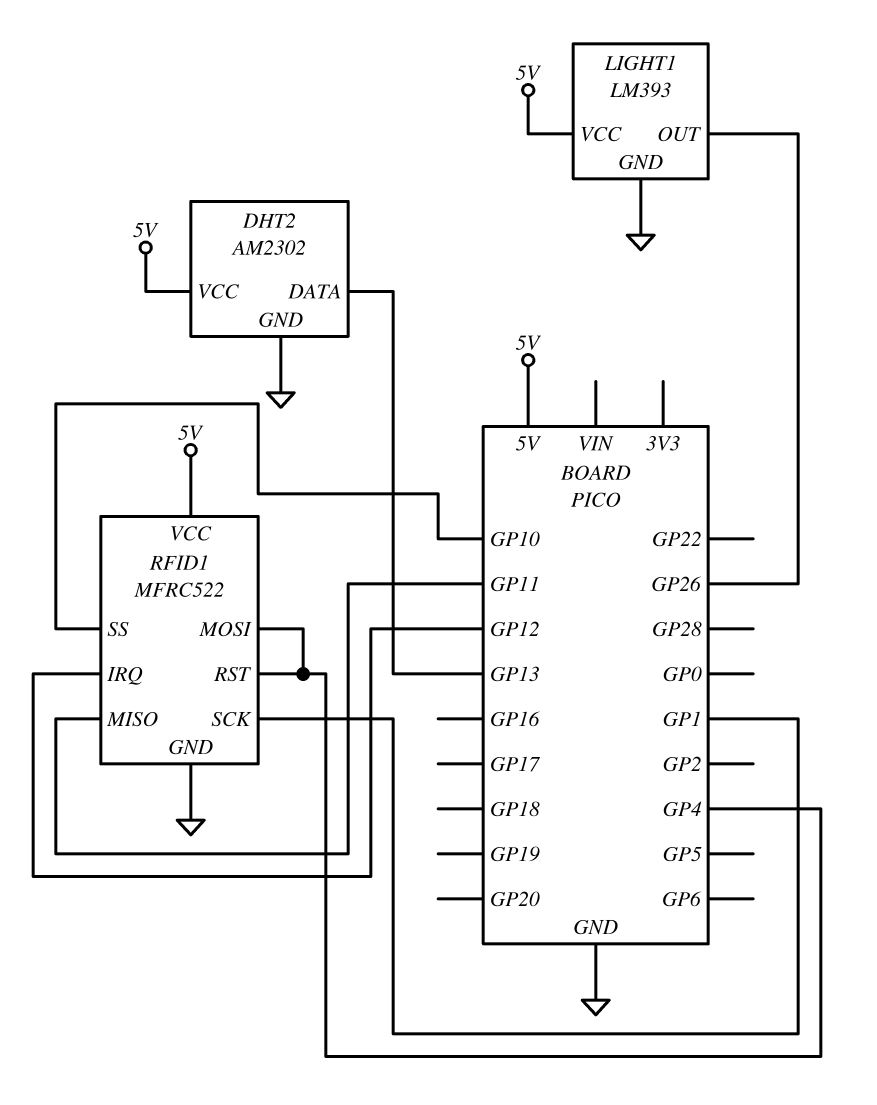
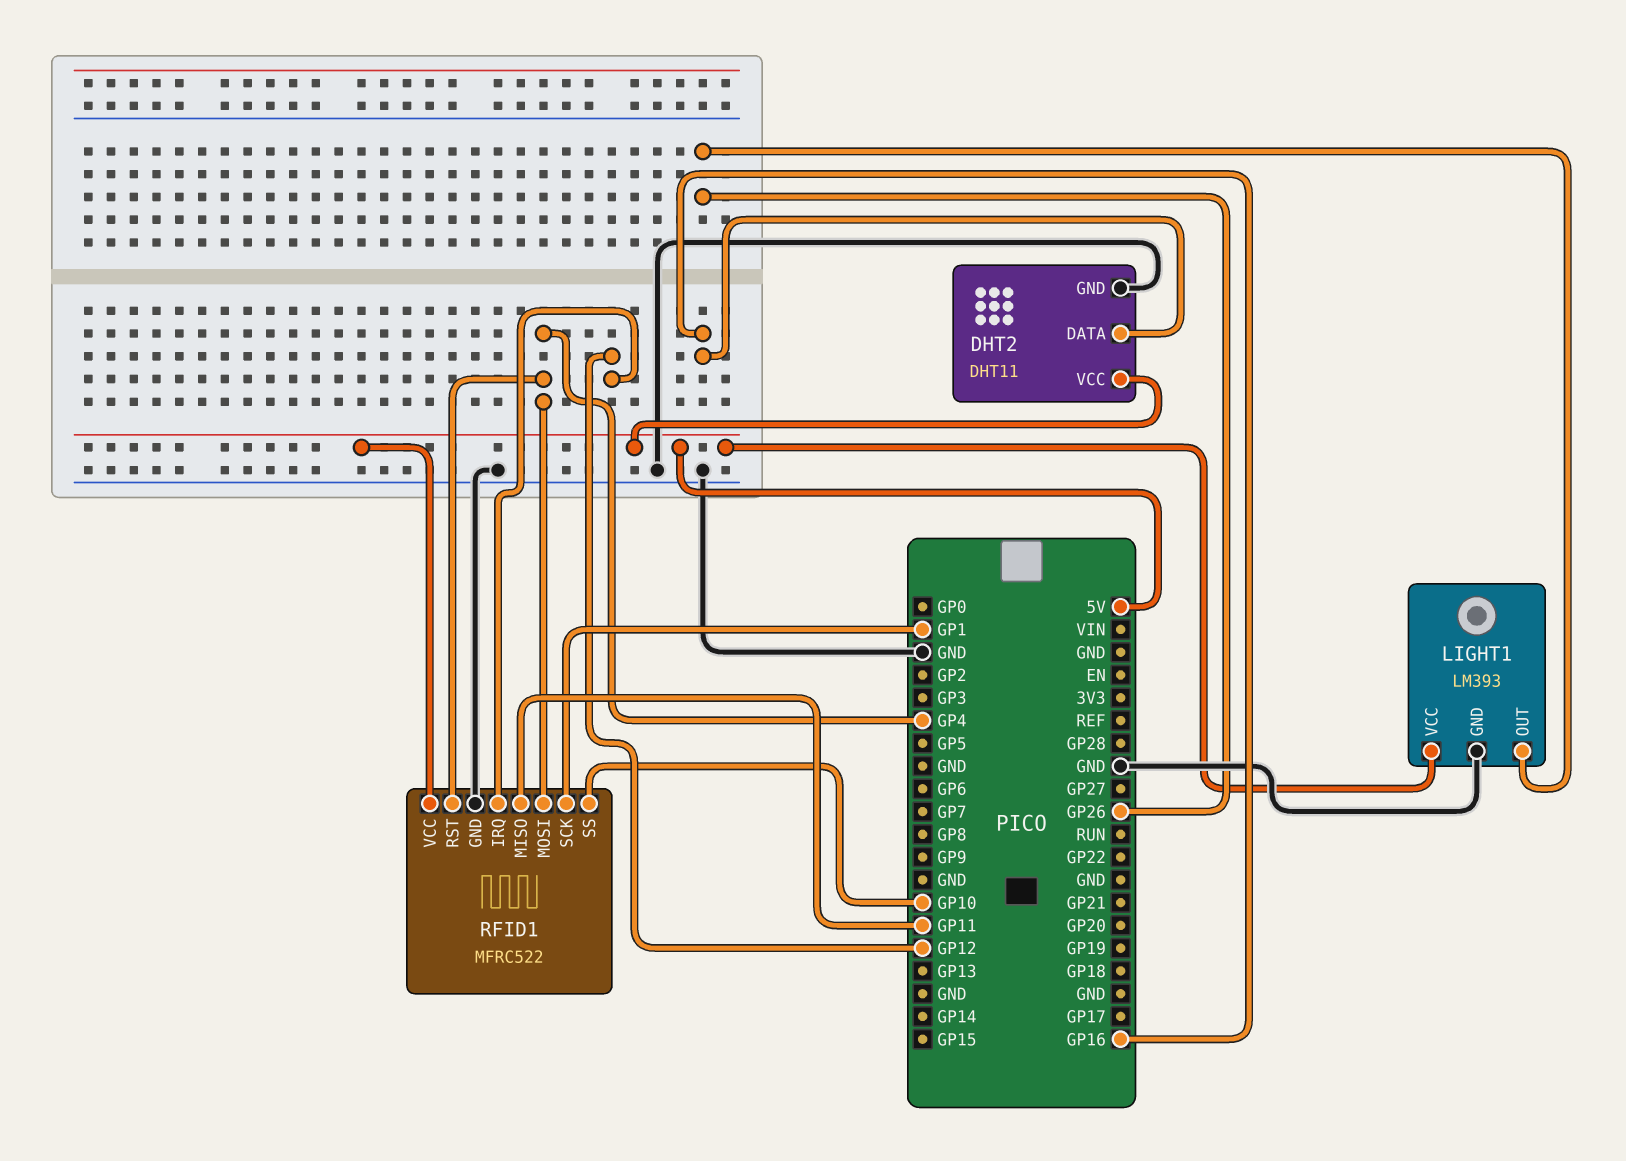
DHT2: AM2302 -> DHT11
DHT2 pin DATA: GP13 -> GP16

